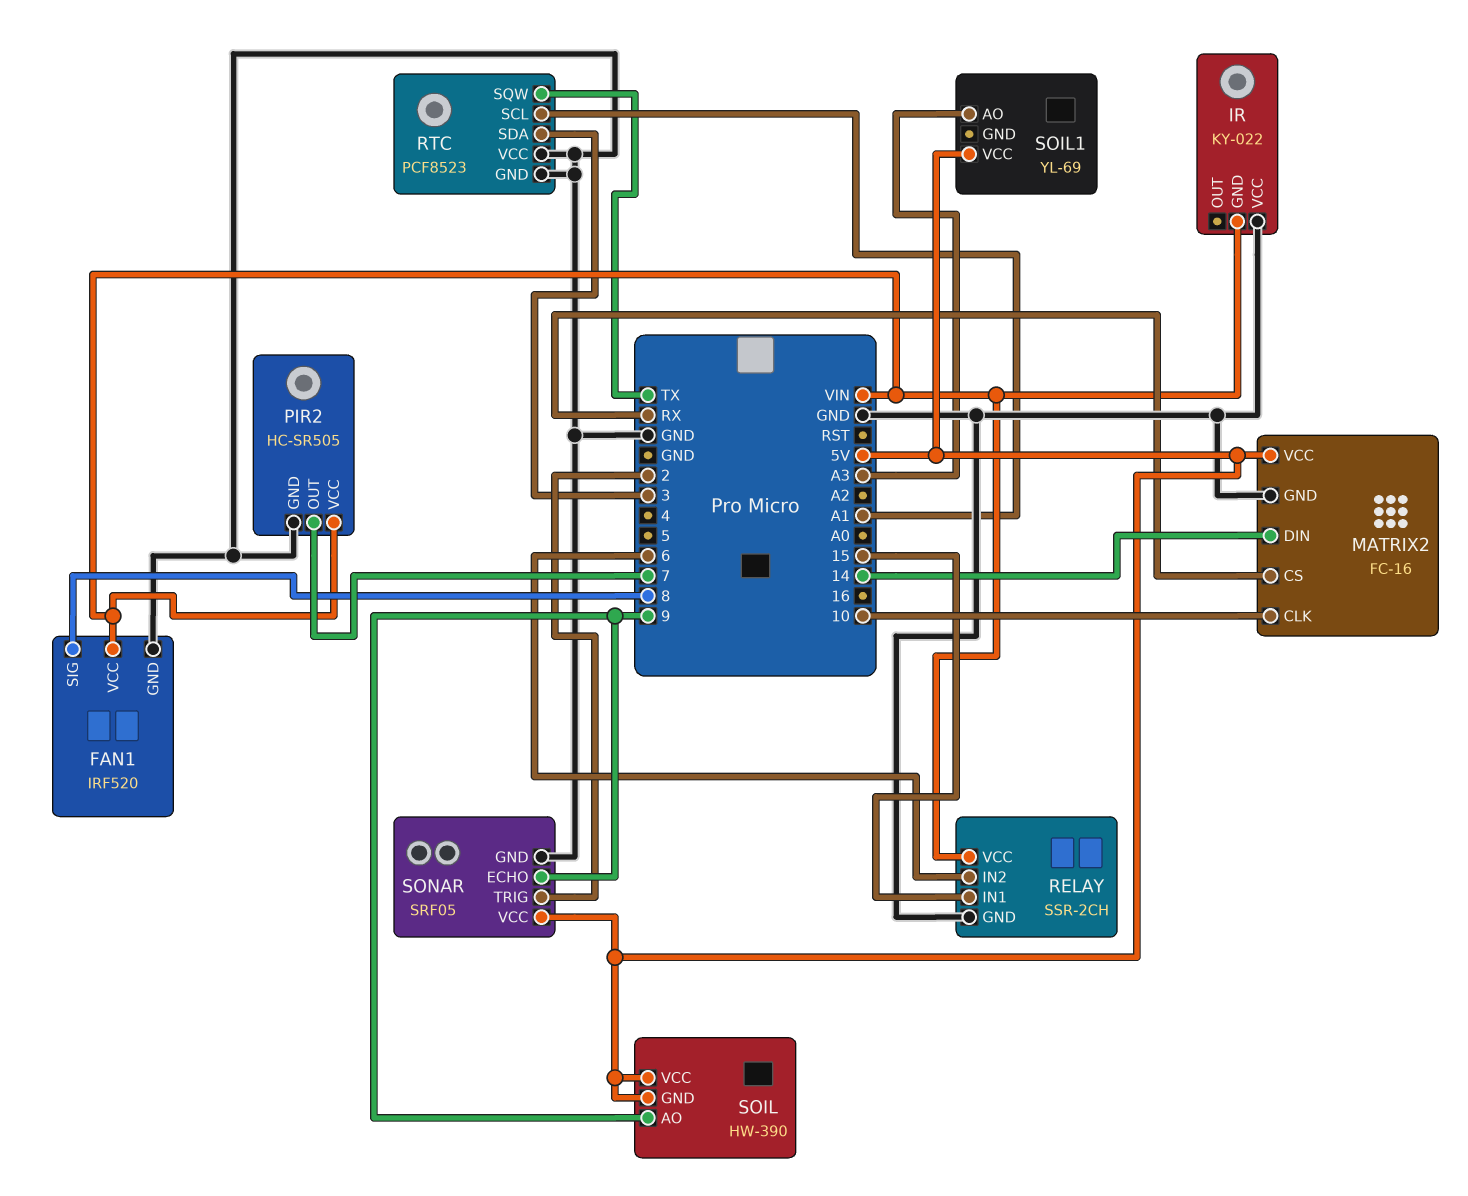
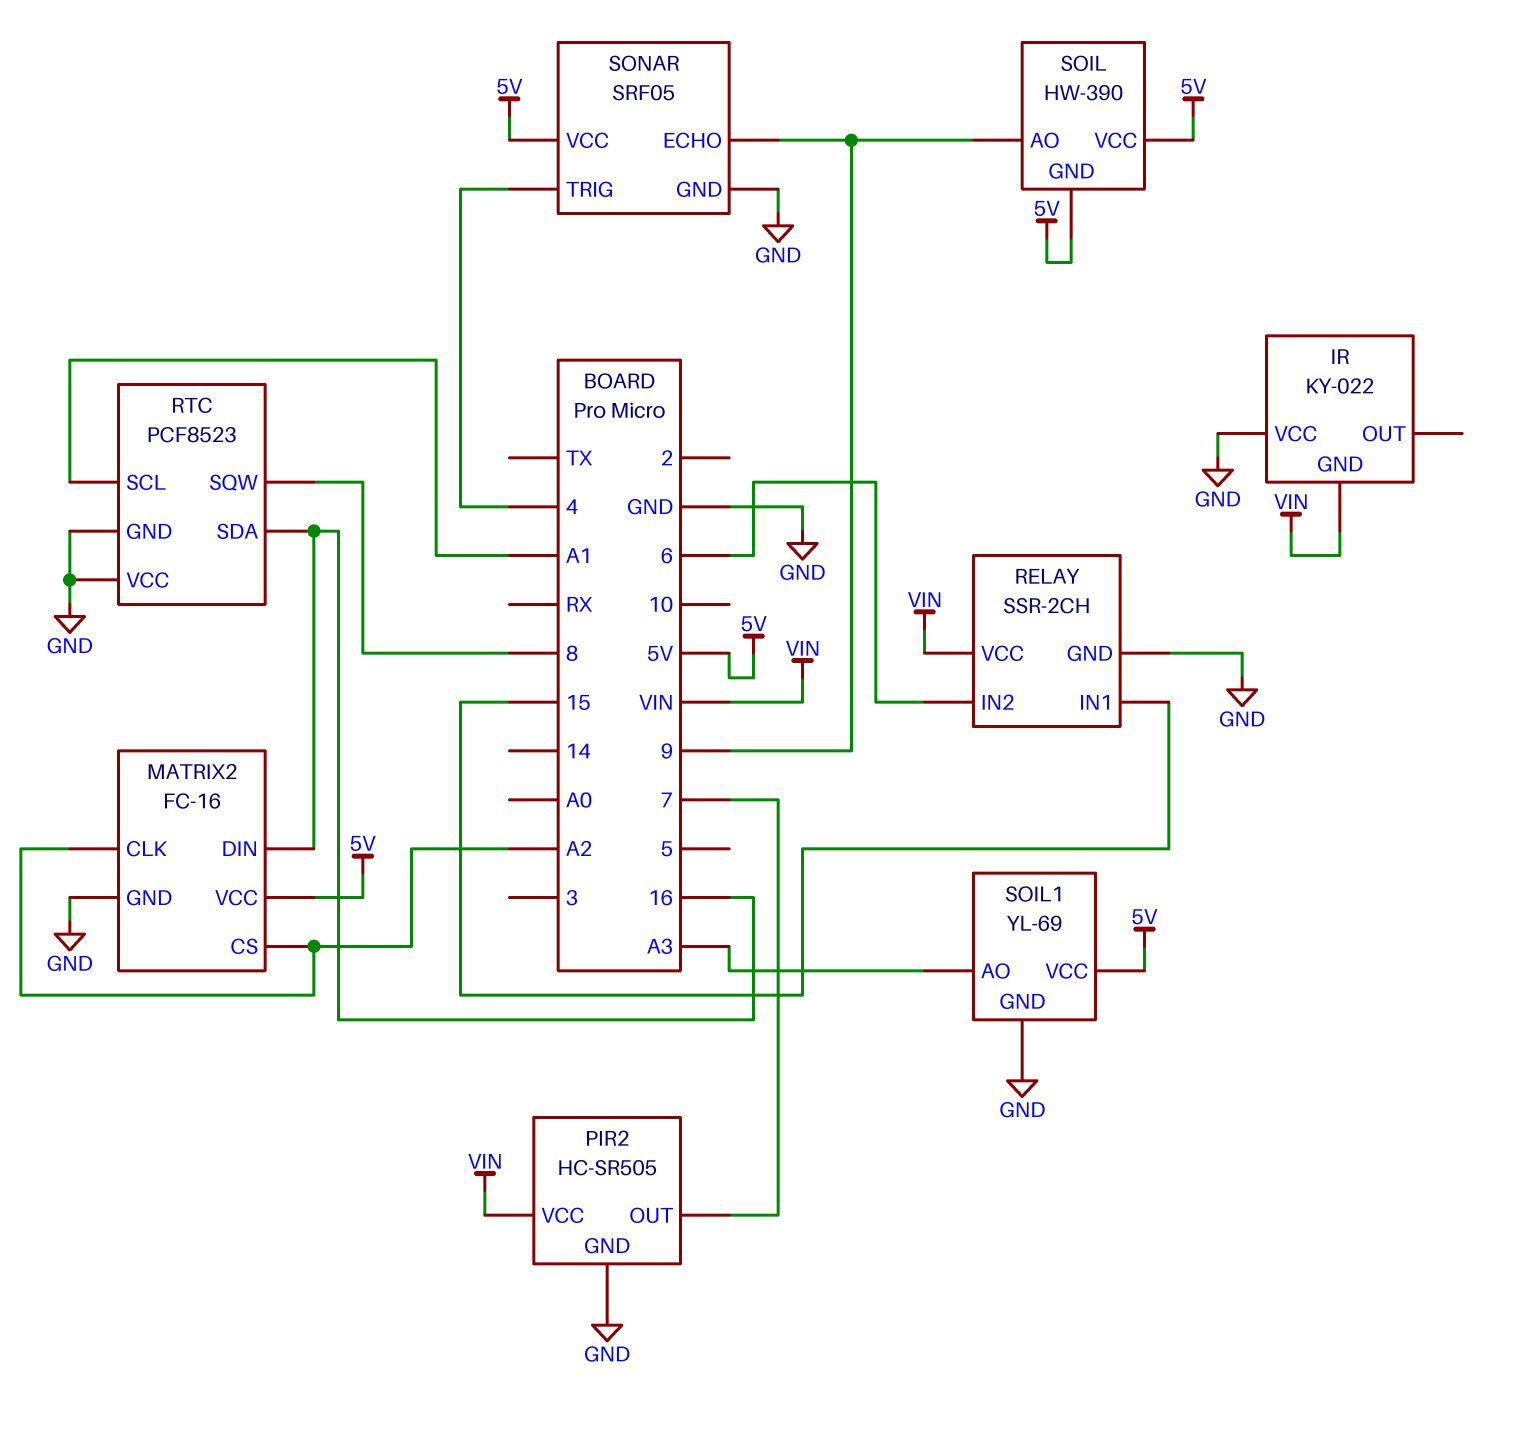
FAN1: IRF520 -> none
FAN1 pin GND: GND -> none
FAN1 pin SIG: 8 -> none
FAN1 pin VCC: VIN -> none
MATRIX2 pin CLK: 10 -> A2
MATRIX2 pin CS: RX -> A2
MATRIX2 pin DIN: 14 -> 16
RTC pin SDA: 3 -> 16
RTC pin SQW: TX -> 8
SOIL1 pin GND: none -> GND
SONAR pin TRIG: 2 -> 4

